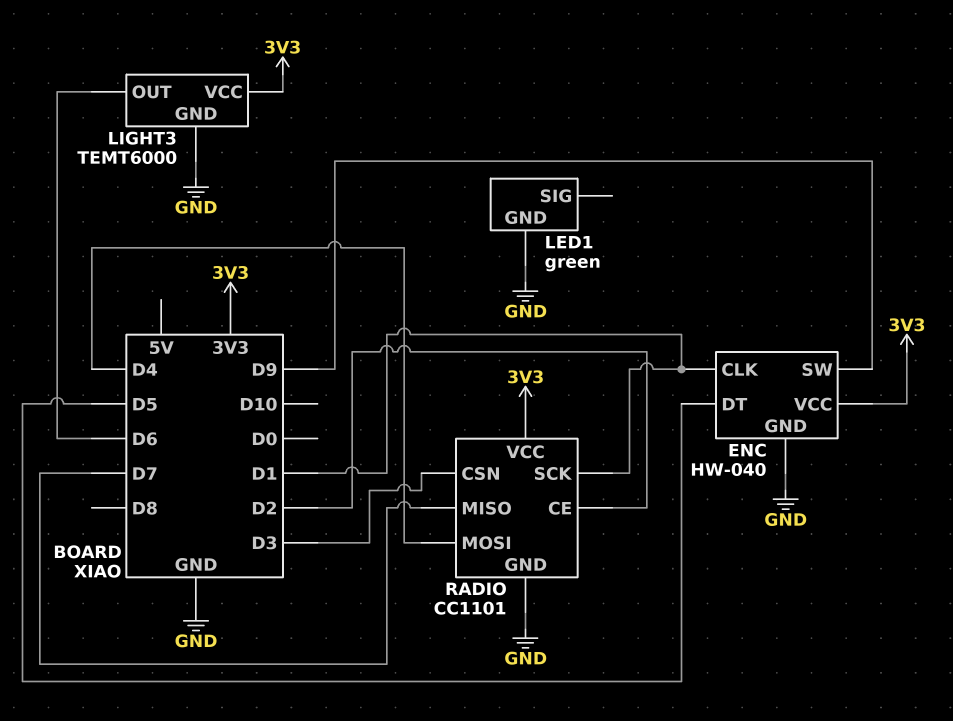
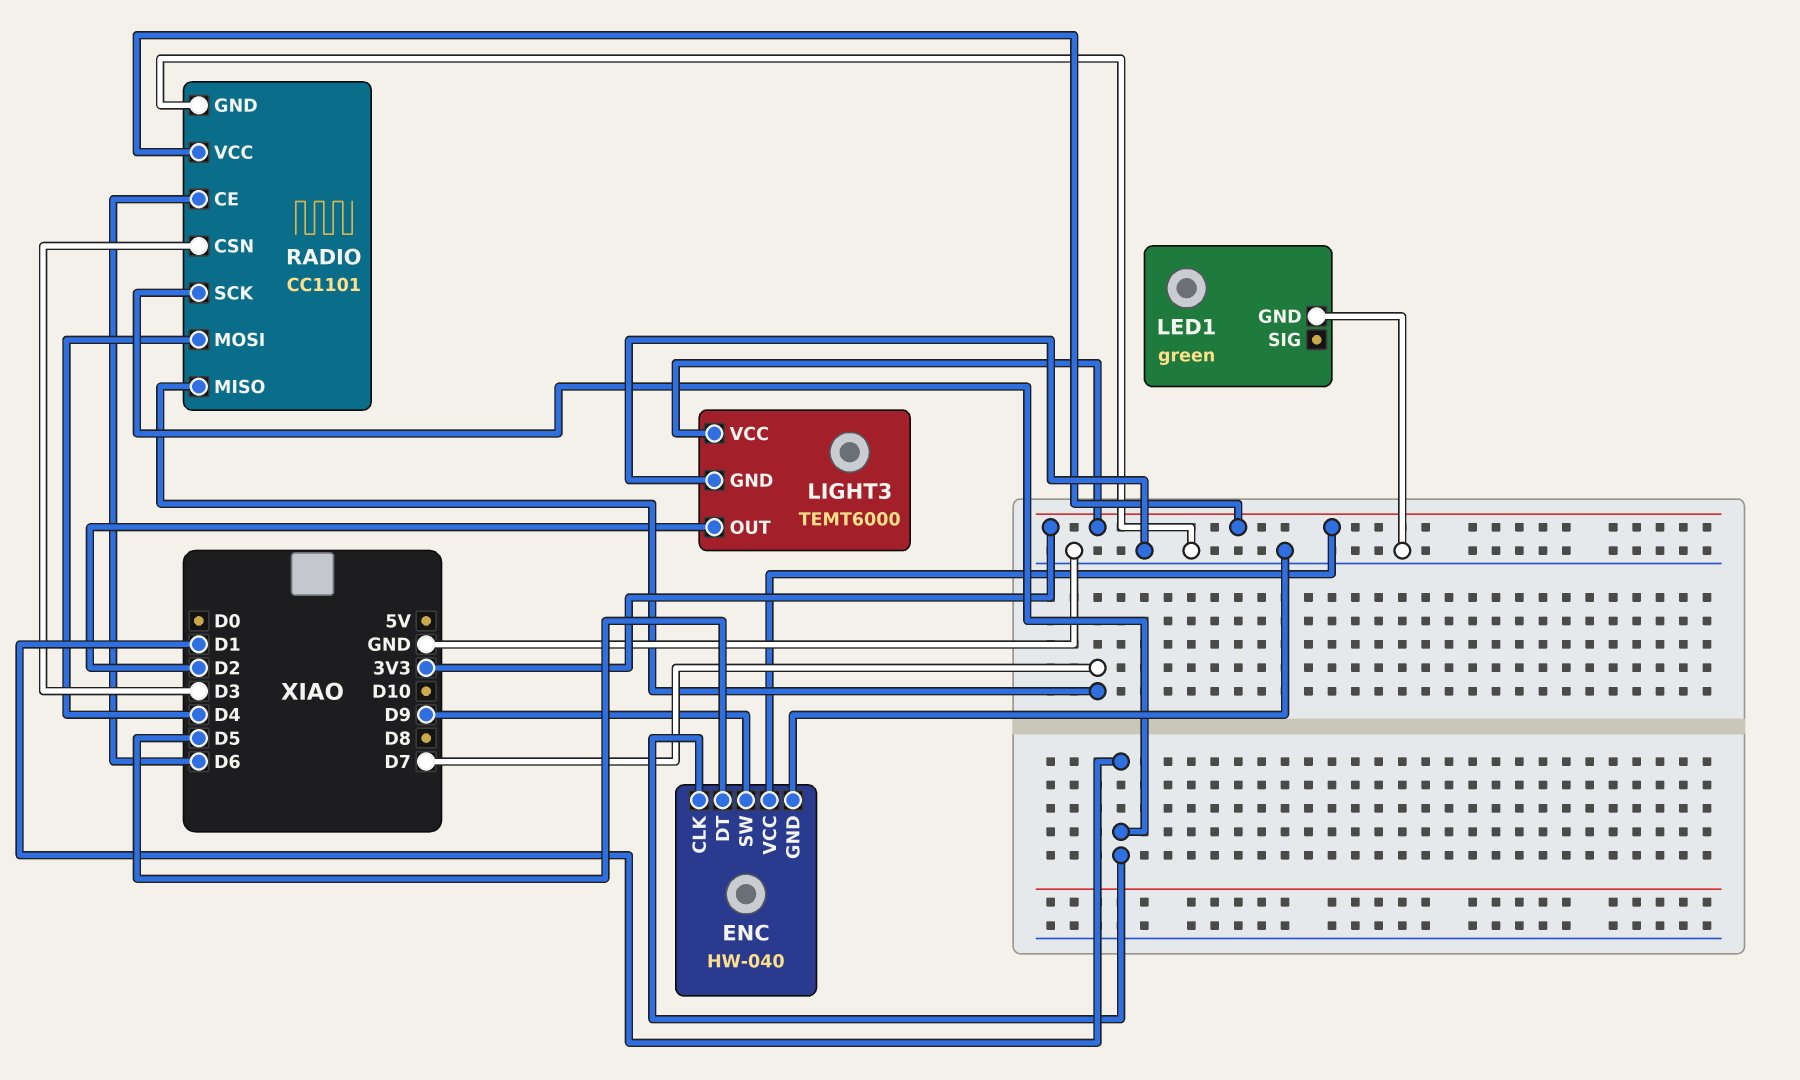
LIGHT3 pin OUT: D6 -> D2
RADIO pin CE: D2 -> D6

